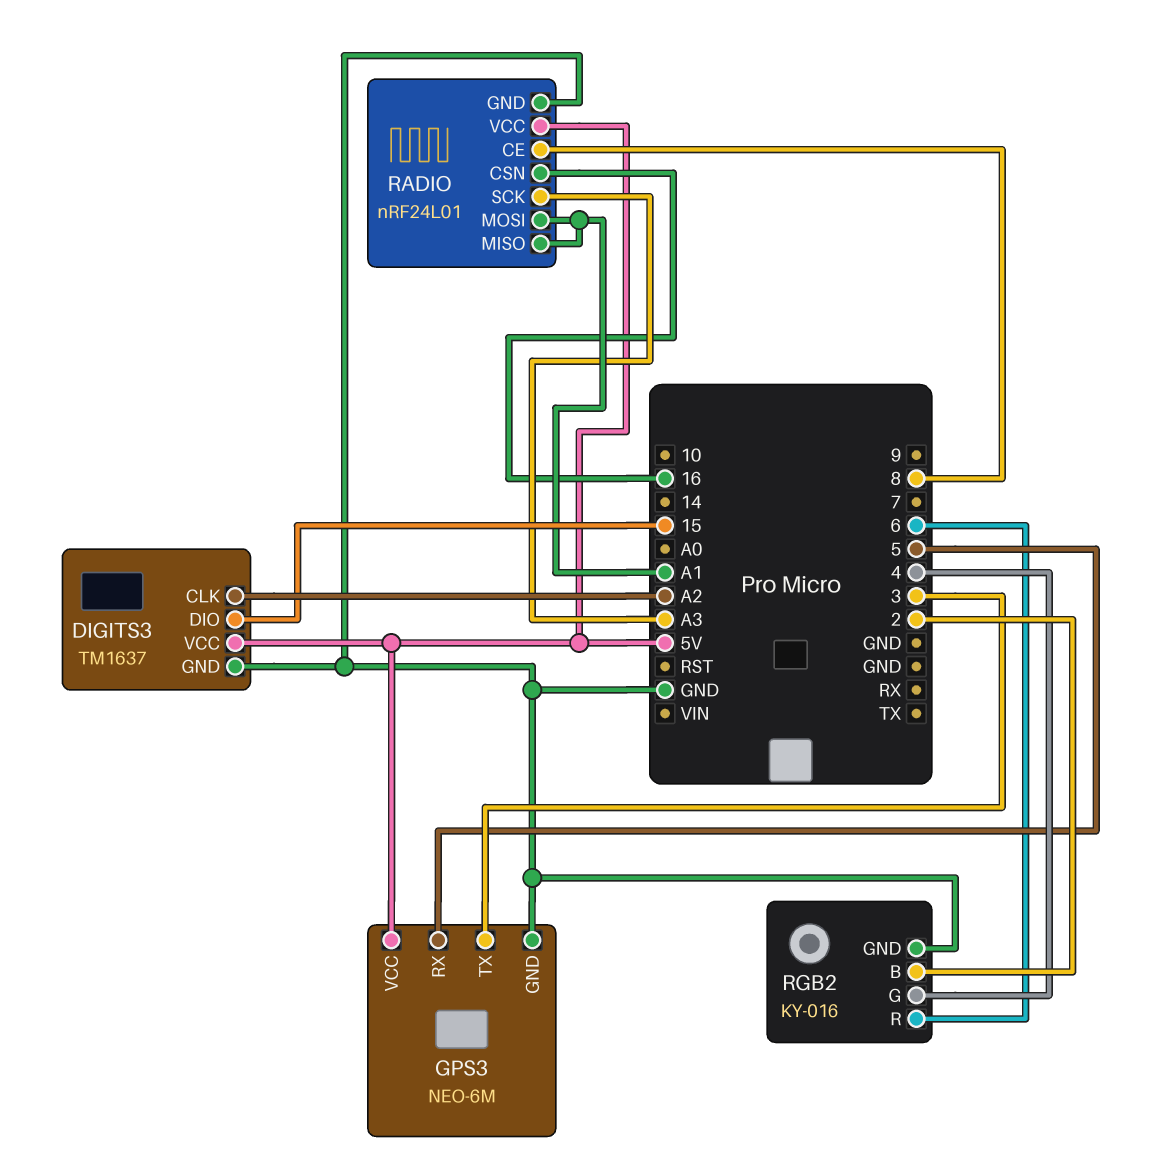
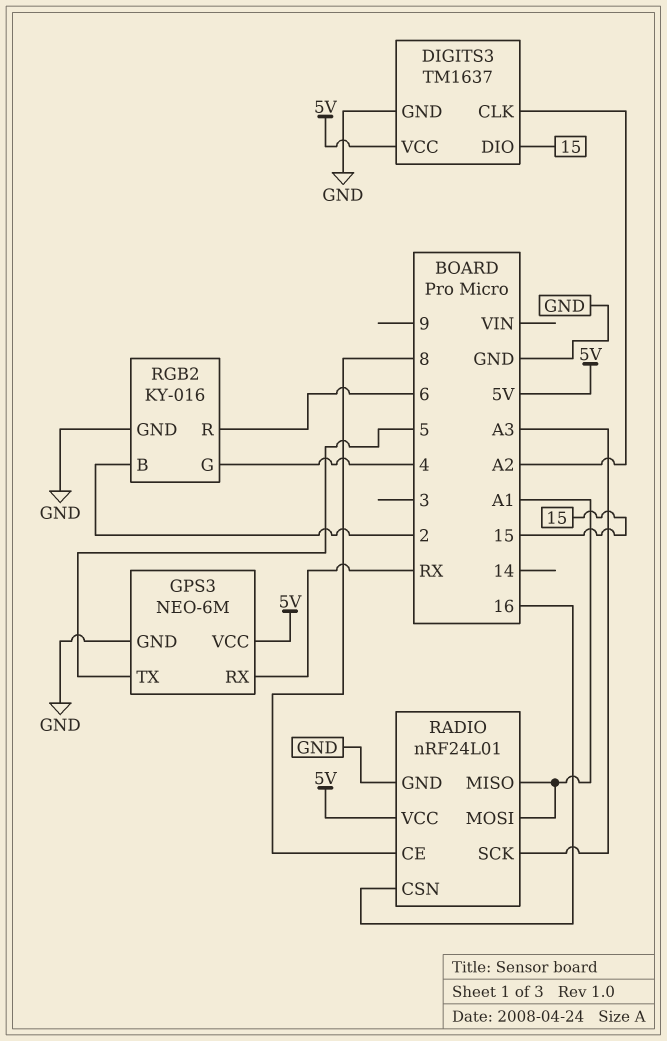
GPS3 pin RX: 5 -> RX
GPS3 pin TX: 3 -> 5

